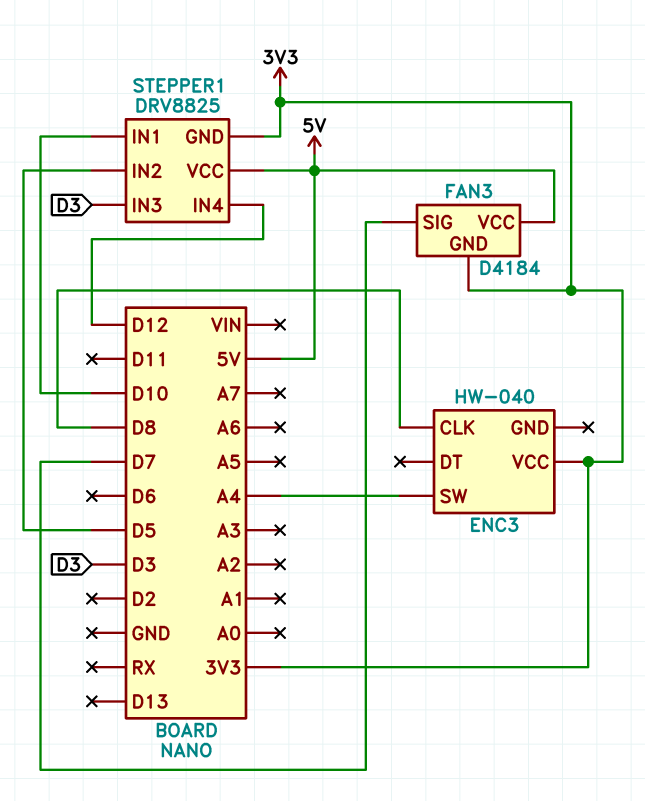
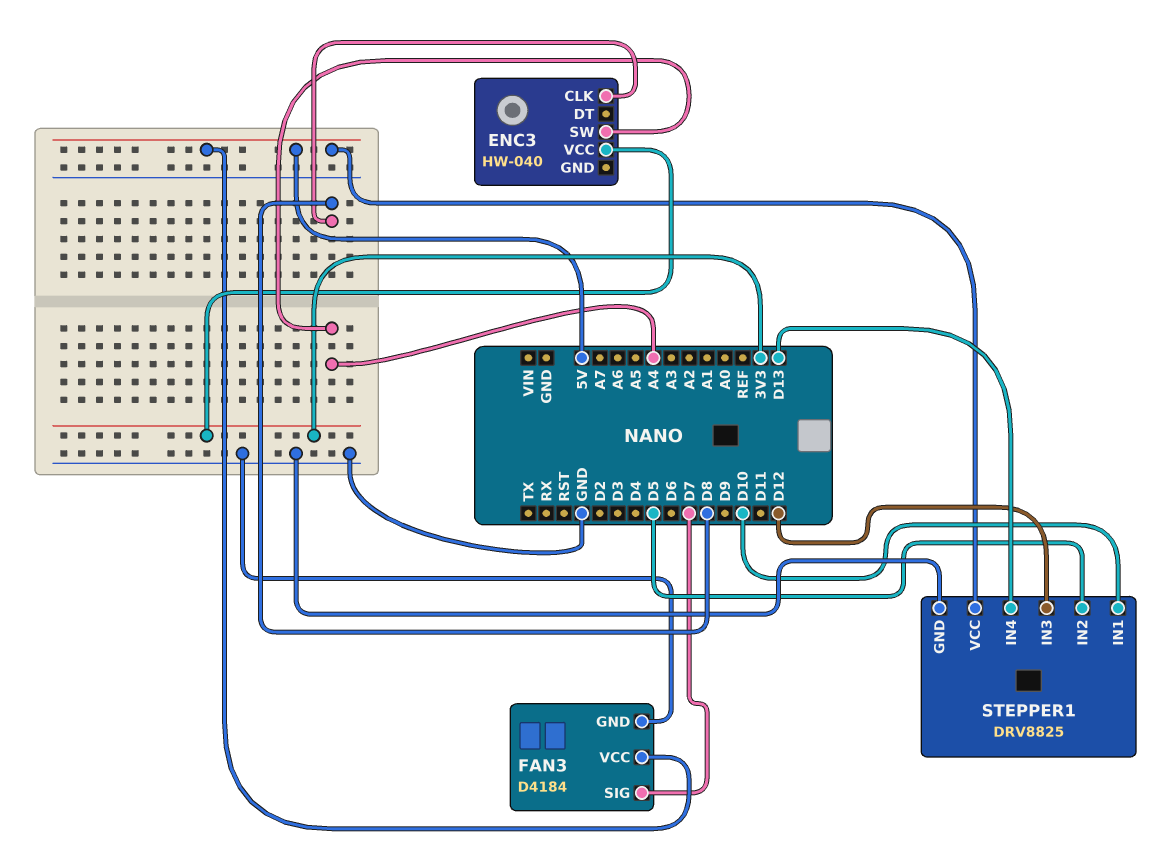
FAN3 pin GND: 3V3 -> GND
STEPPER1 pin GND: 3V3 -> GND
STEPPER1 pin IN3: D3 -> D12
STEPPER1 pin IN4: D12 -> D13

